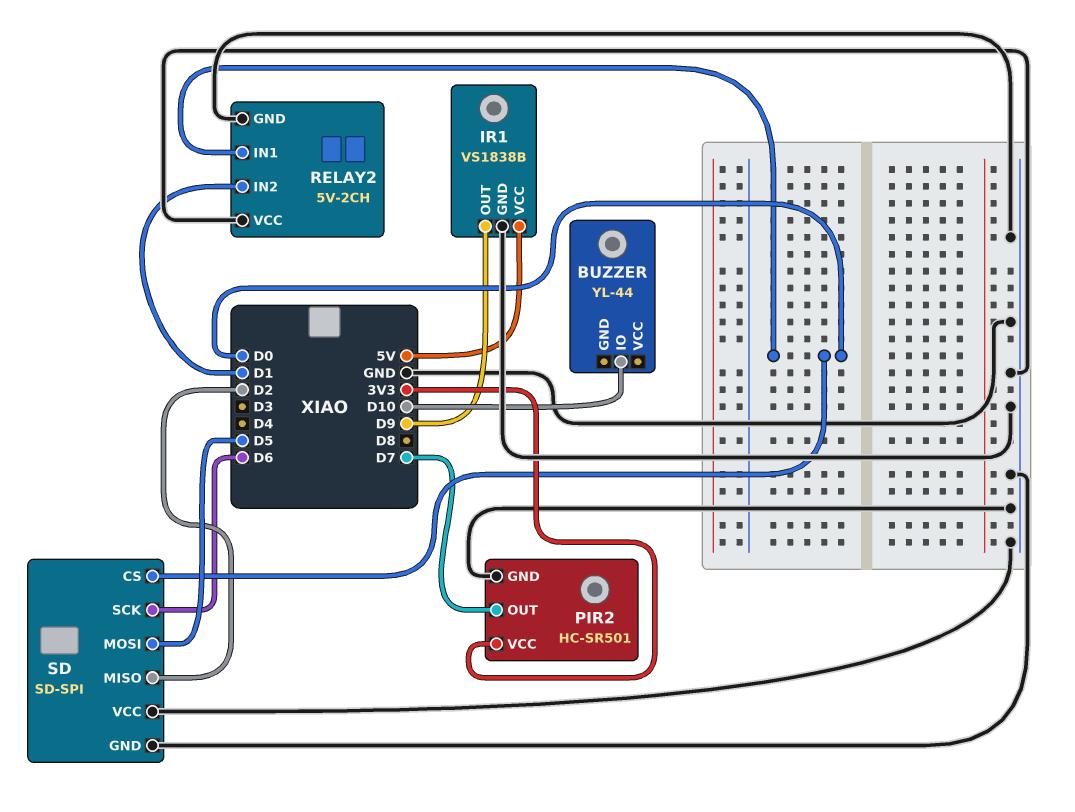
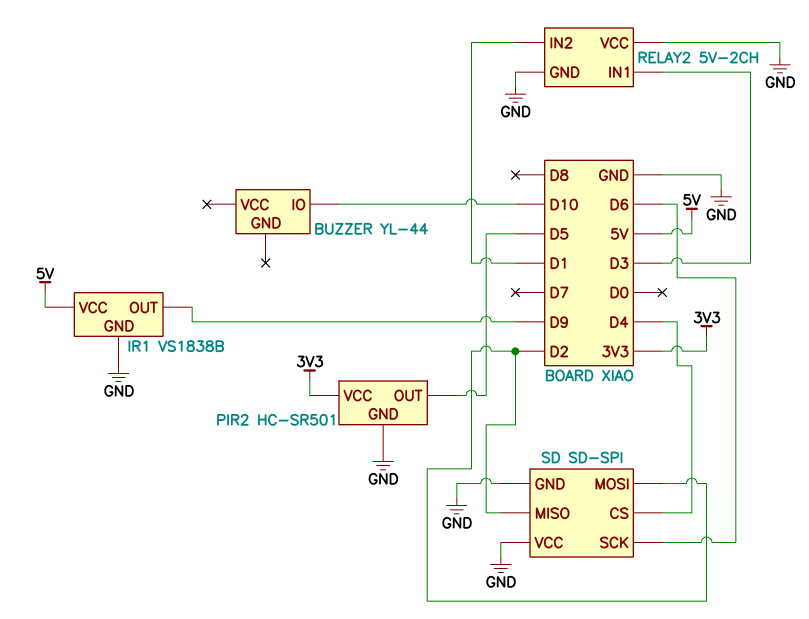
PIR2 pin OUT: D7 -> D5
RELAY2 pin IN1: D0 -> D3
SD pin CS: D0 -> D4
SD pin MOSI: D5 -> D2

